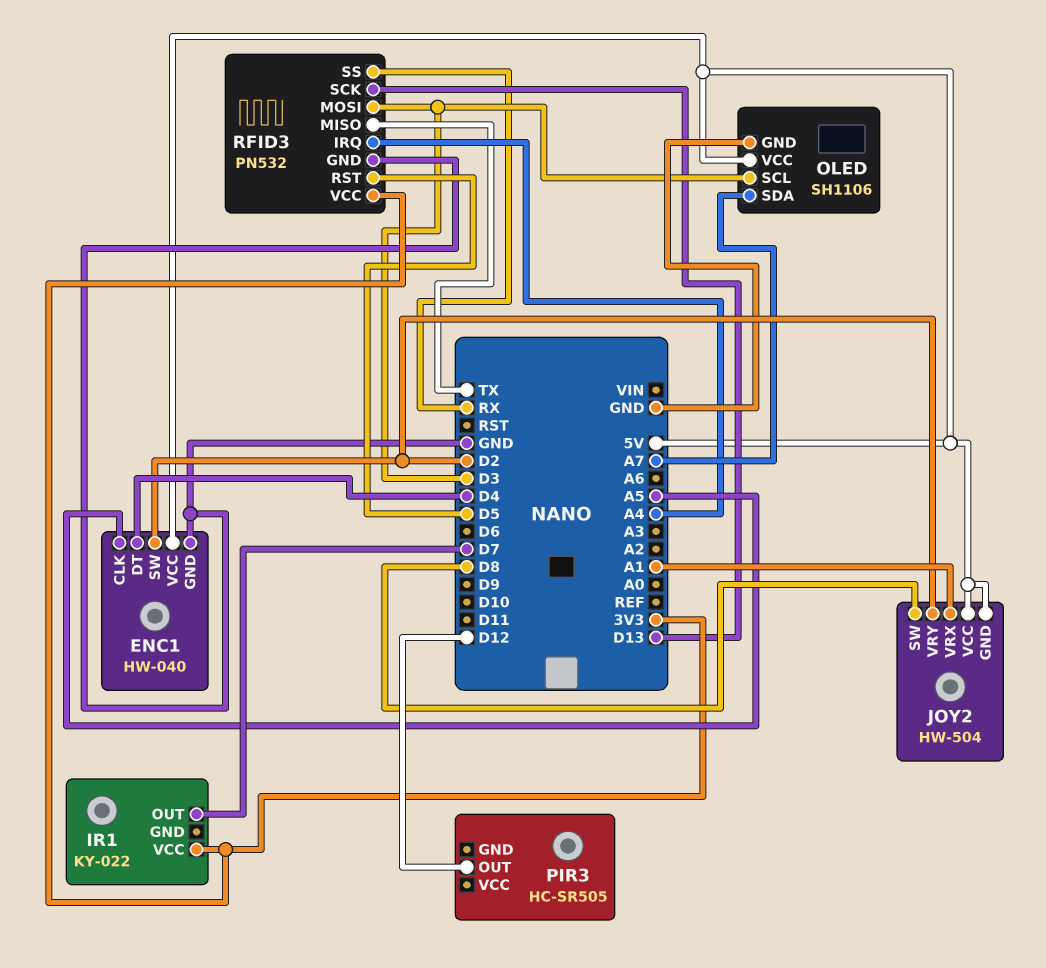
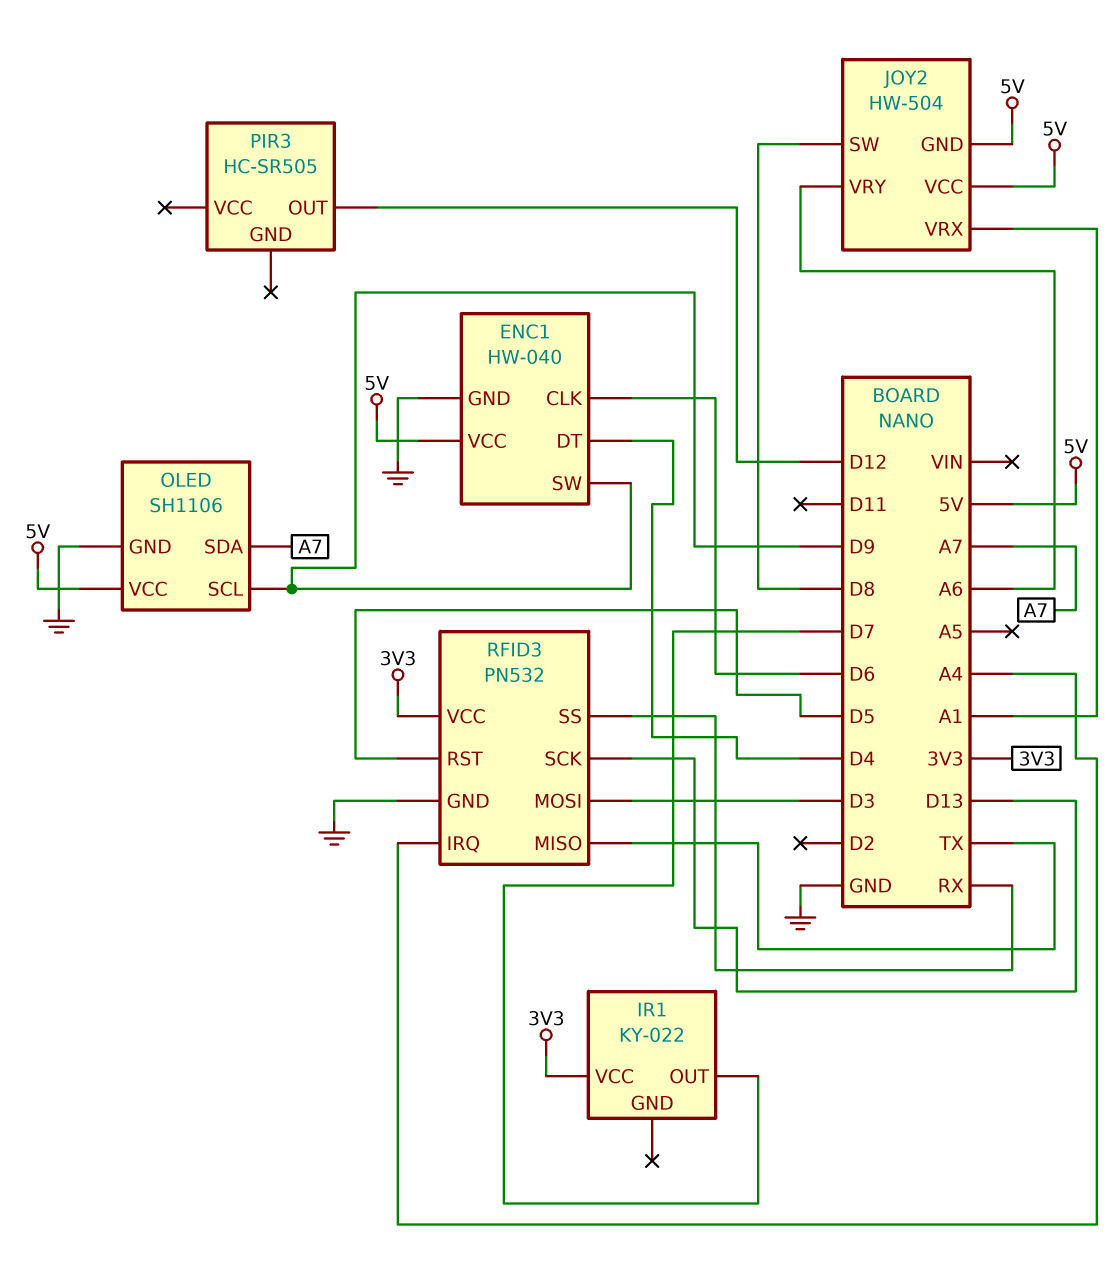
ENC1 pin CLK: A5 -> D6
ENC1 pin SW: D2 -> D9
JOY2 pin VRY: D2 -> A6
OLED pin SCL: D3 -> D9

